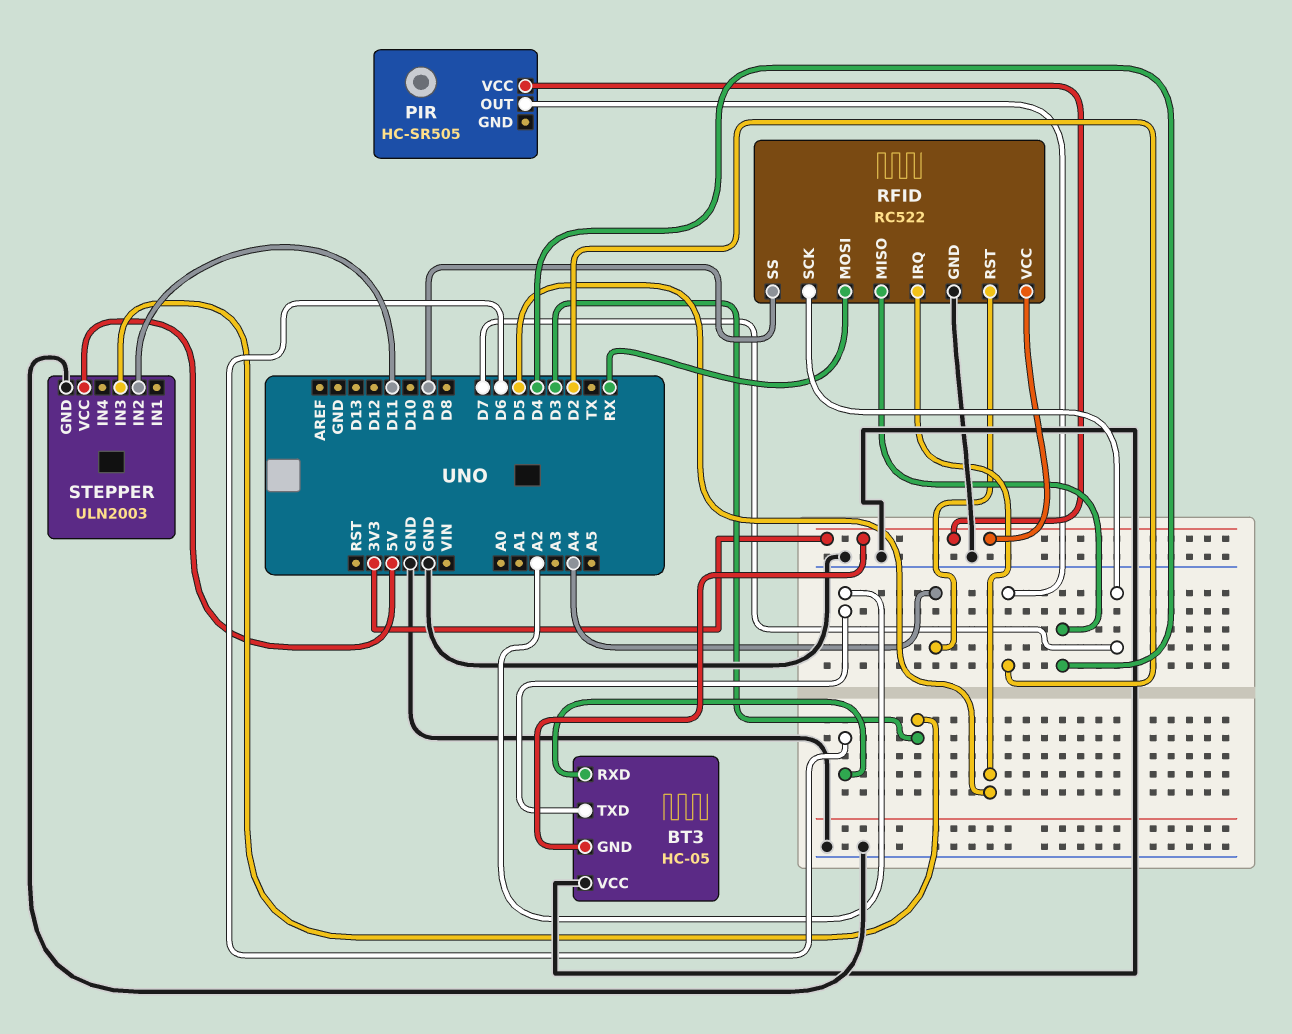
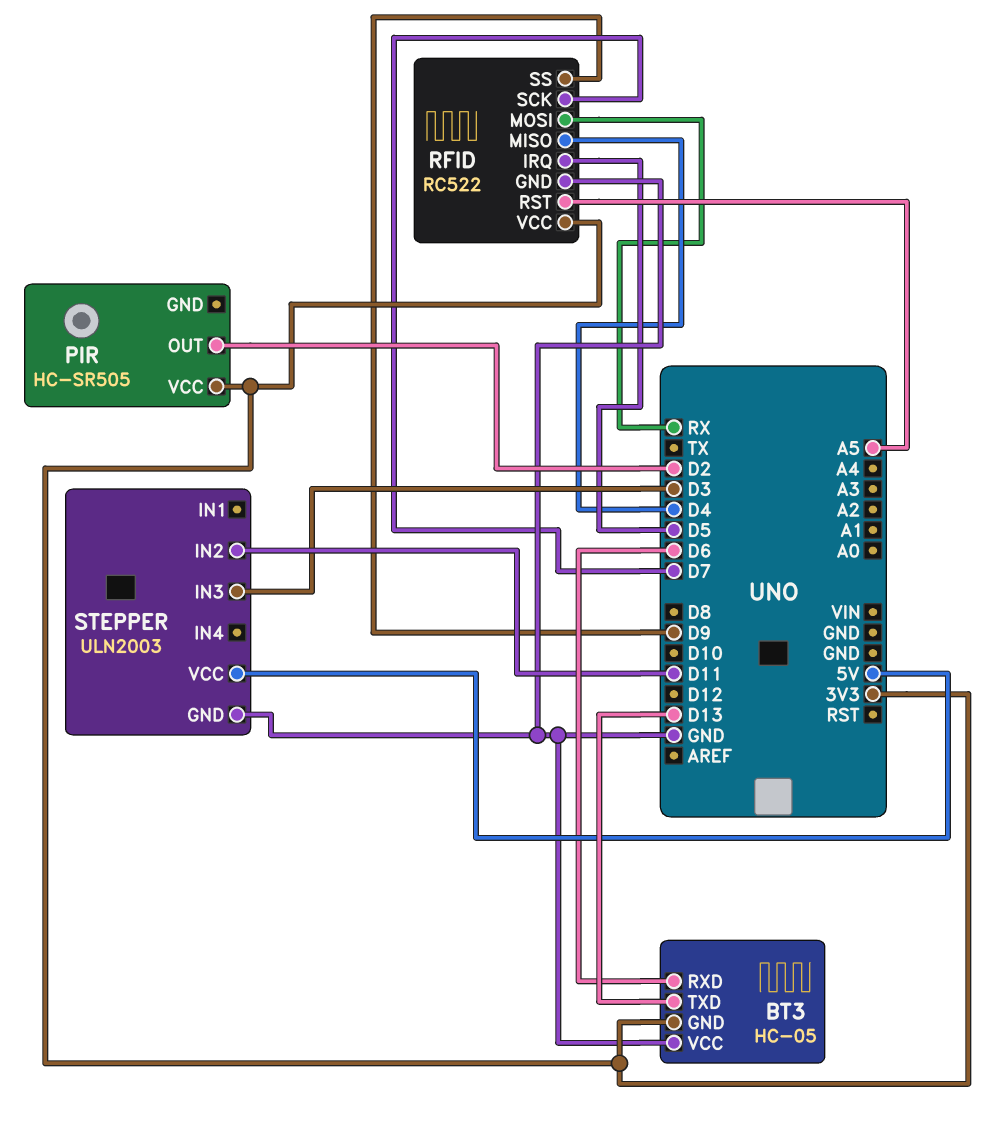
BT3 pin TXD: A2 -> D13
RFID pin RST: A4 -> A5

